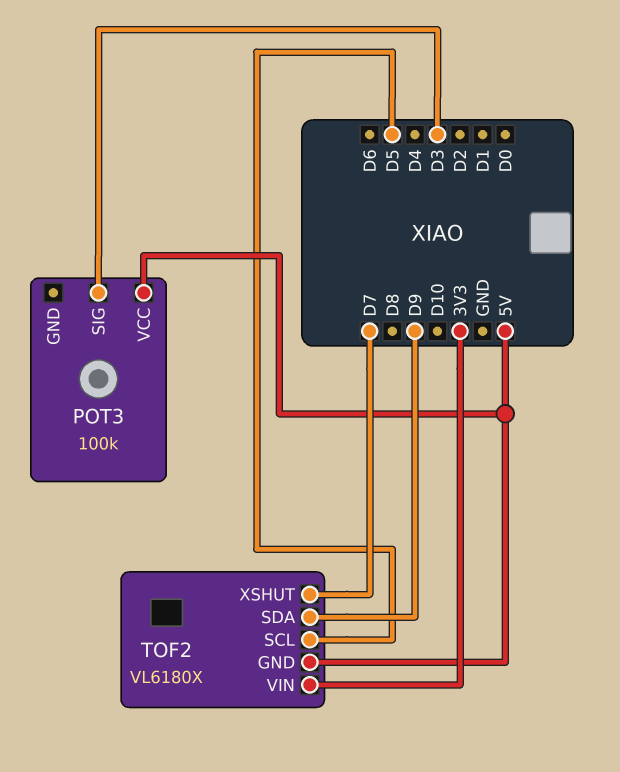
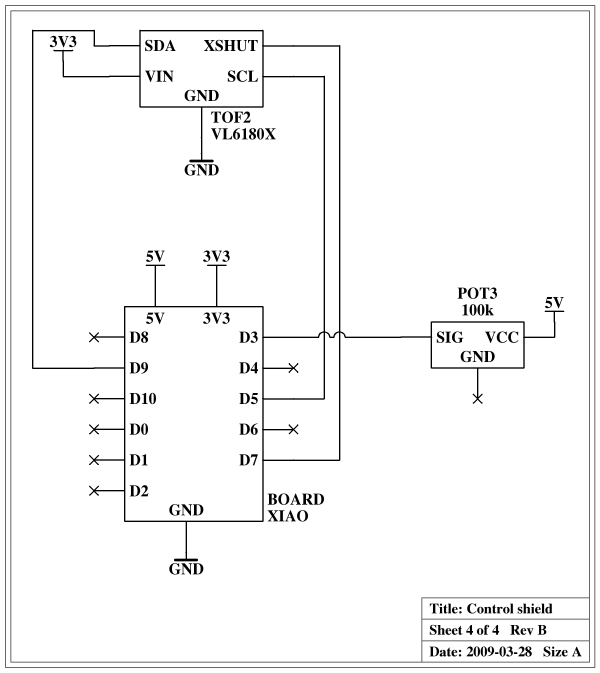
TOF2 pin GND: 5V -> GND

